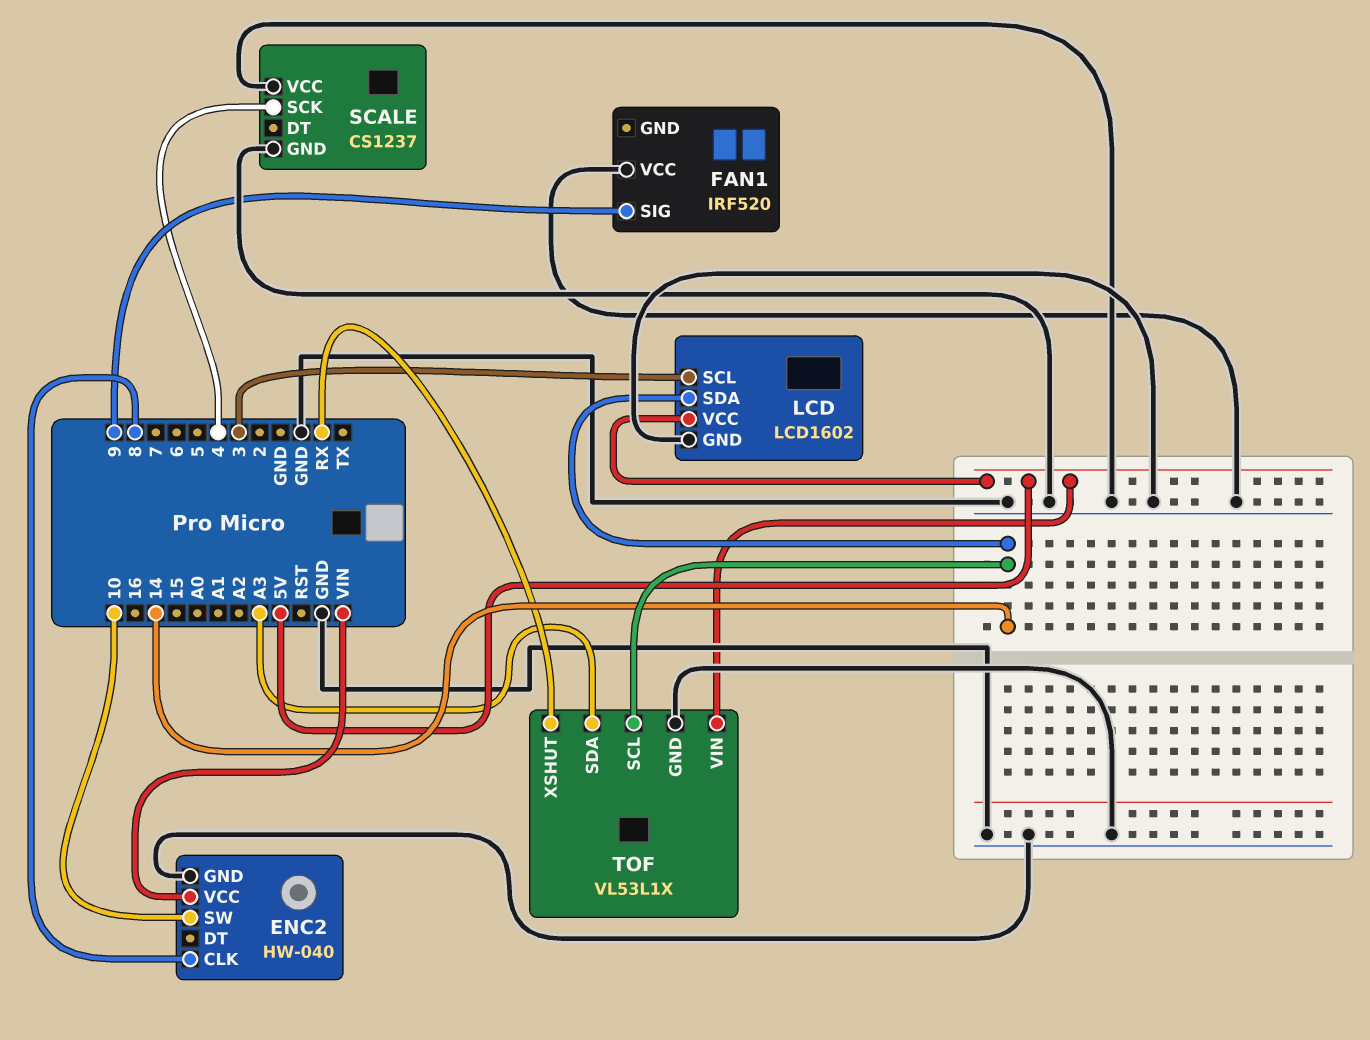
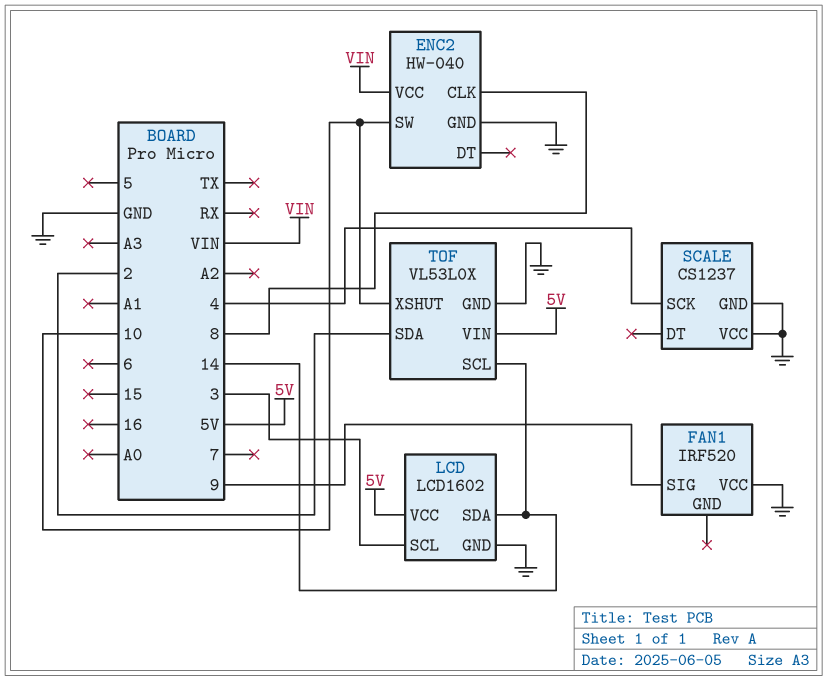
TOF: VL53L1X -> VL53L0X
TOF pin SDA: A3 -> 2
TOF pin XSHUT: RX -> 10

